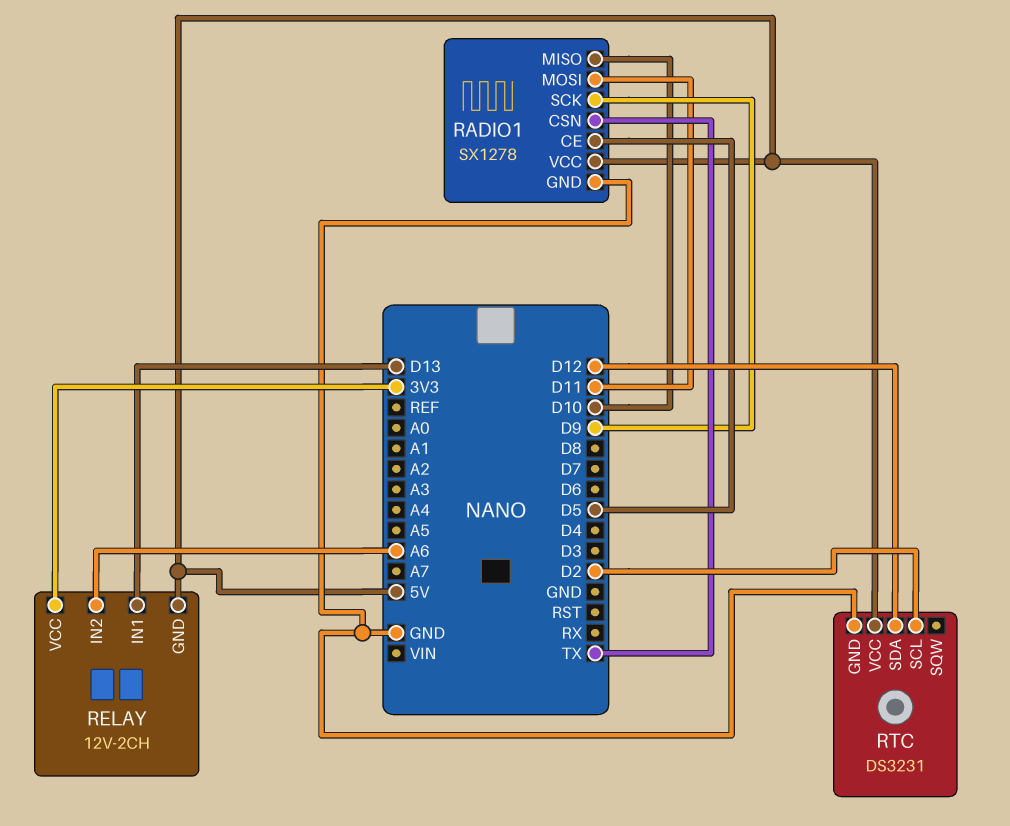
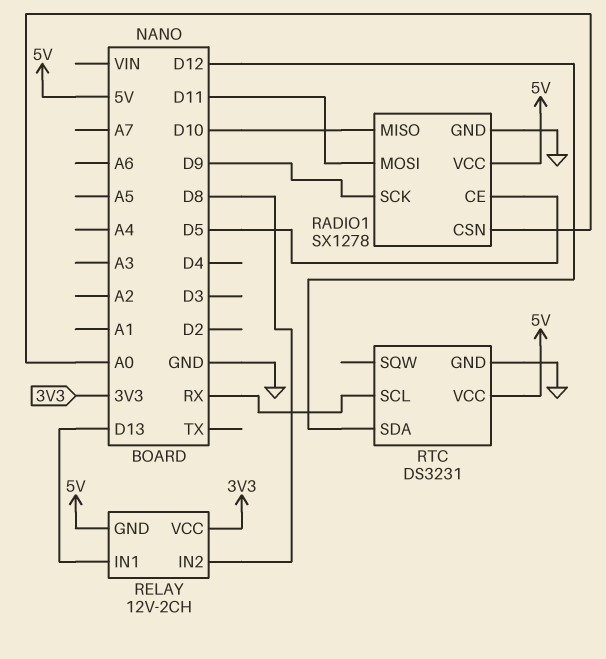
RADIO1 pin CSN: TX -> A0
RELAY pin IN2: A6 -> D8
RTC pin SCL: D2 -> RX

